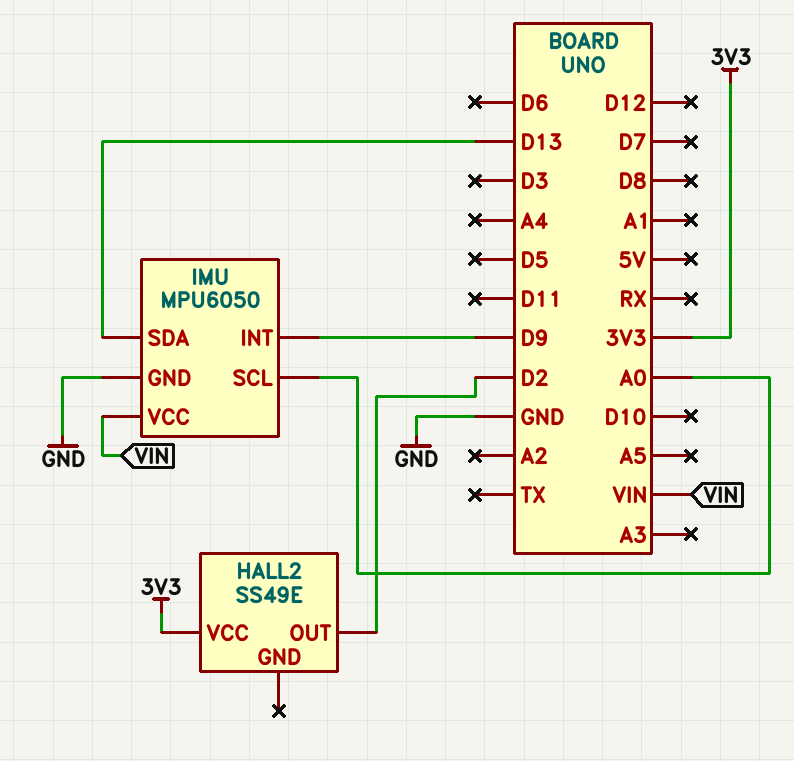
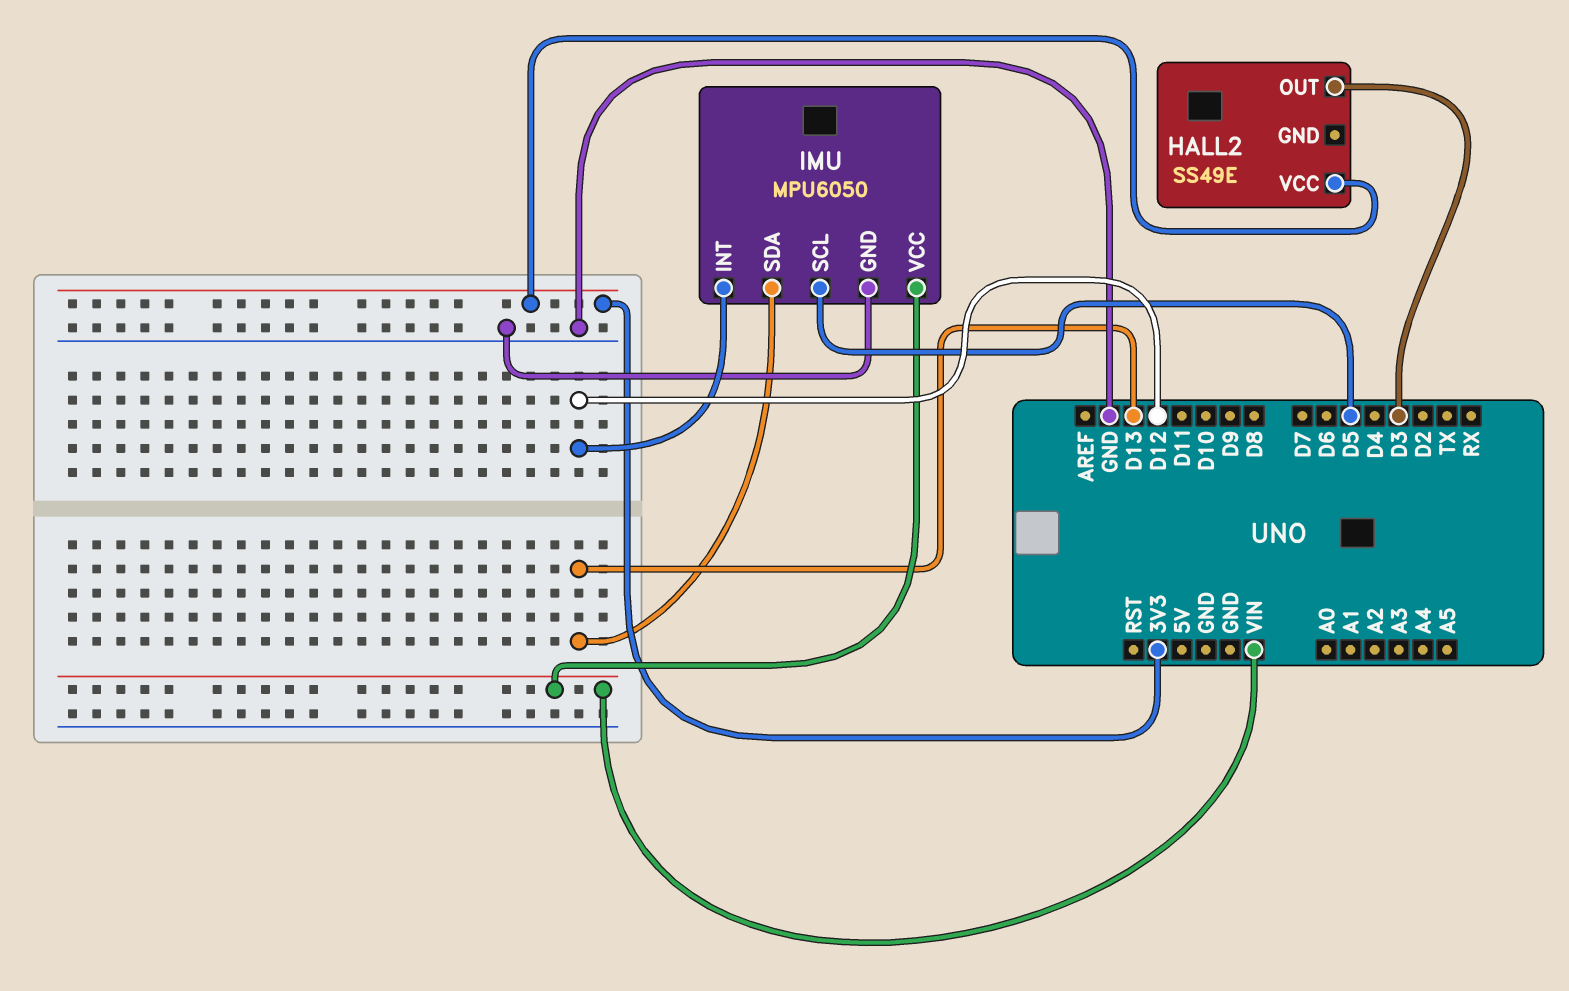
HALL2 pin OUT: D2 -> D3
IMU pin INT: D9 -> D12
IMU pin SCL: A0 -> D5

